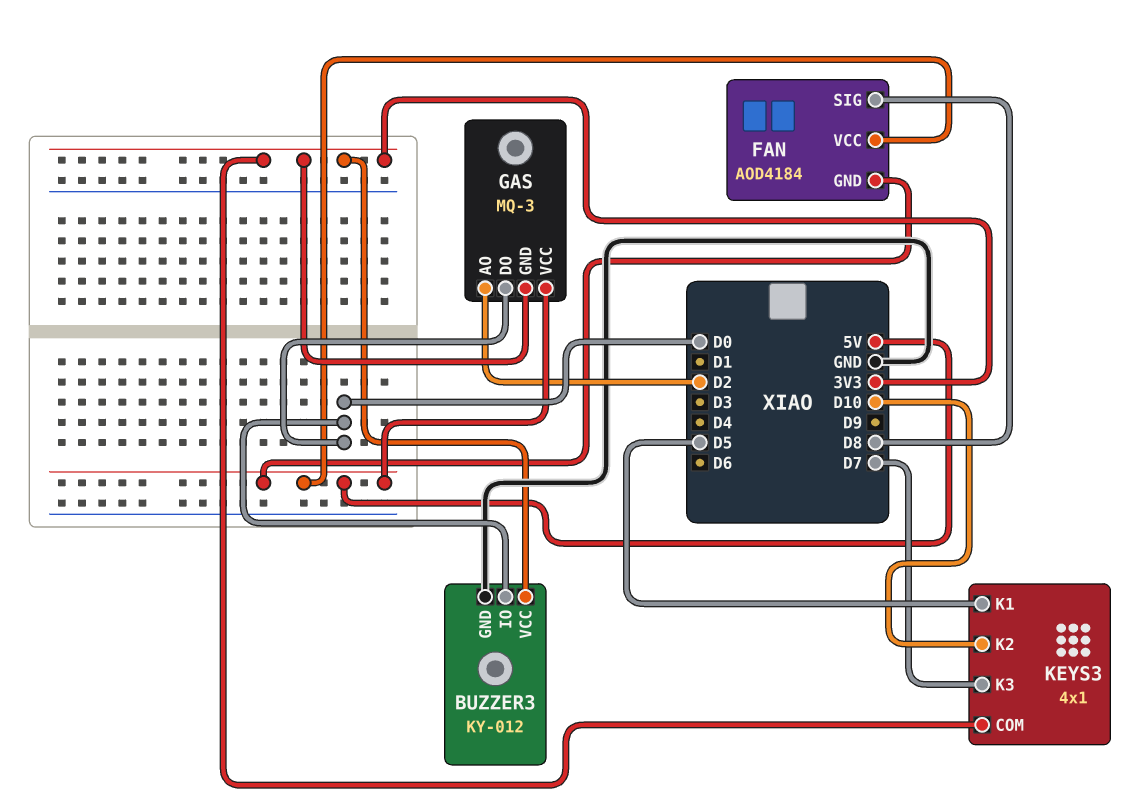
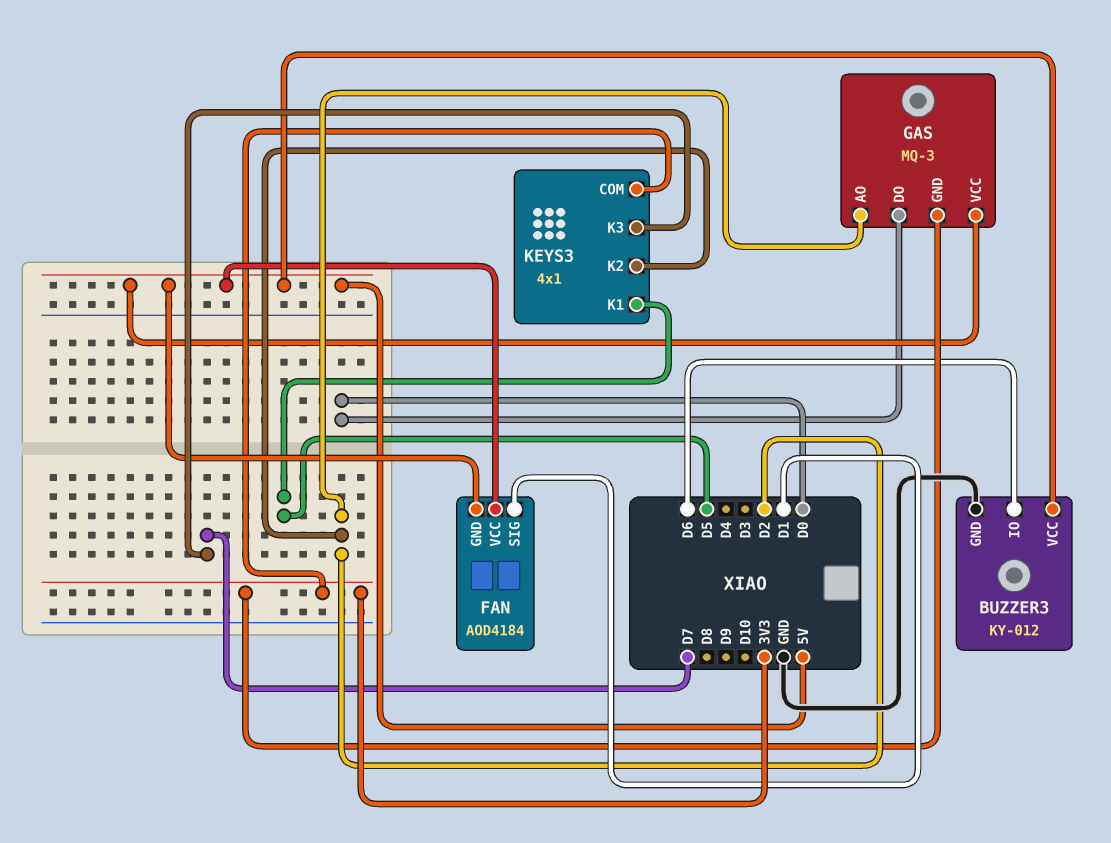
BUZZER3 pin IO: D0 -> D6
BUZZER3 pin VCC: 3V3 -> 5V
FAN pin SIG: D8 -> D1
KEYS3 pin K2: D10 -> D2

